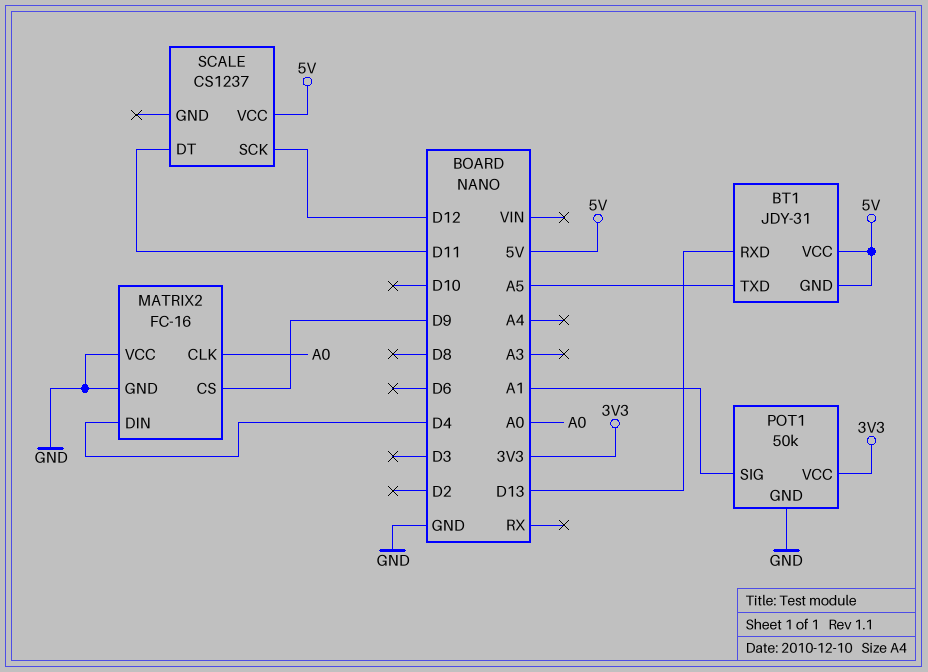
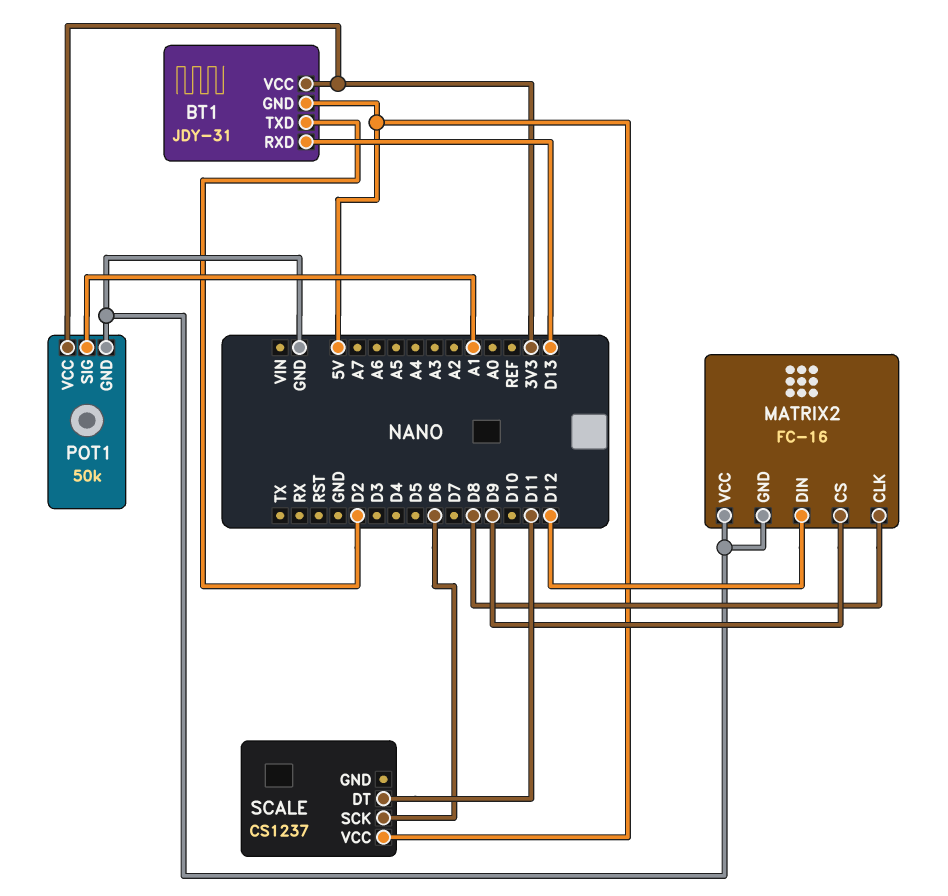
BT1 pin TXD: A5 -> D2
BT1 pin VCC: 5V -> 3V3
MATRIX2 pin CLK: A0 -> D8
MATRIX2 pin DIN: D4 -> D12
SCALE pin SCK: D12 -> D6

